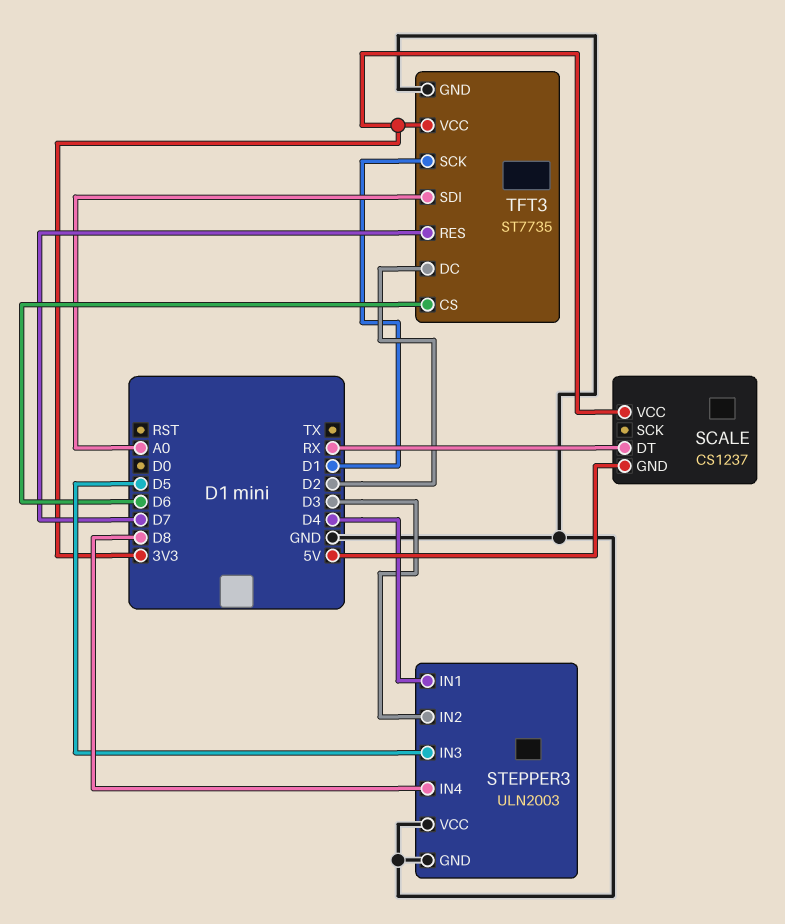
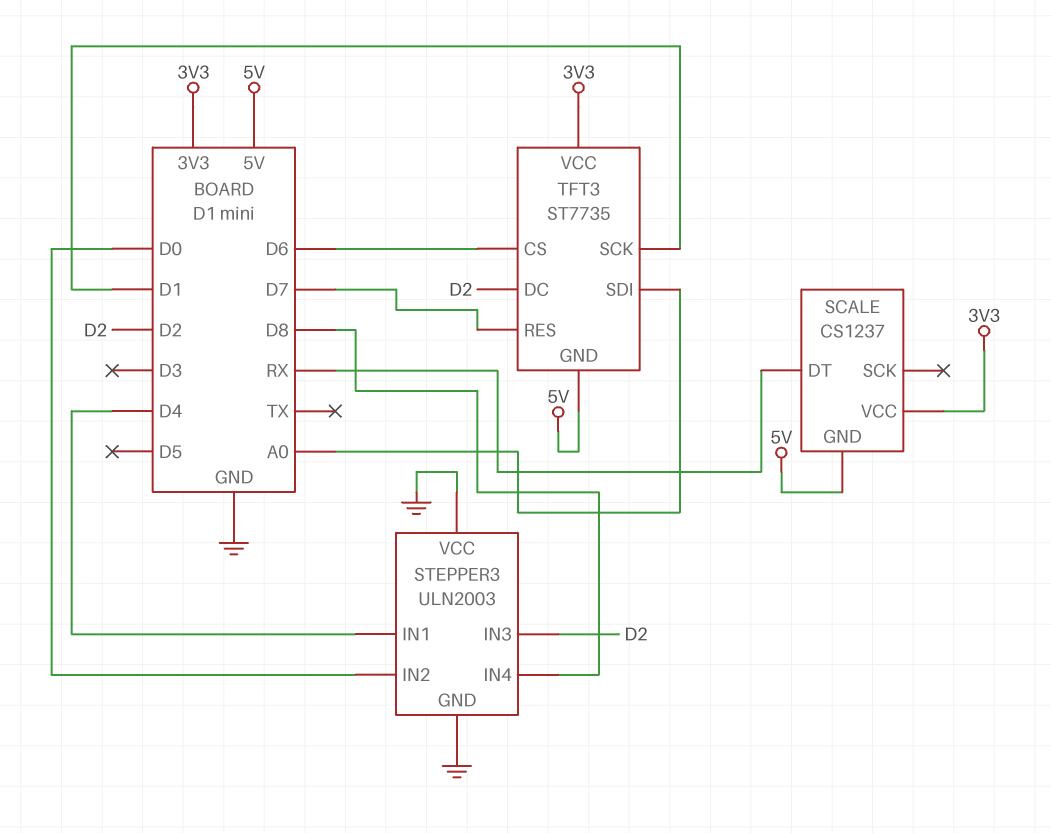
STEPPER3 pin IN2: D3 -> D0
STEPPER3 pin IN3: D5 -> D2
TFT3 pin GND: GND -> 5V

